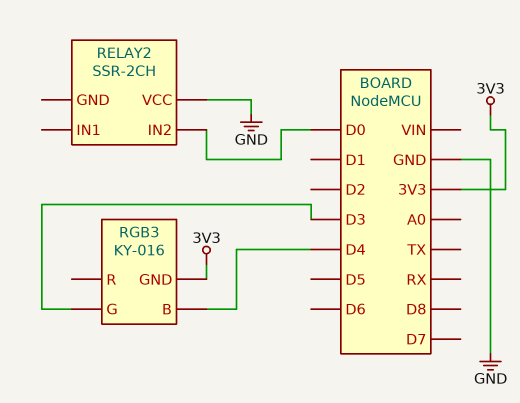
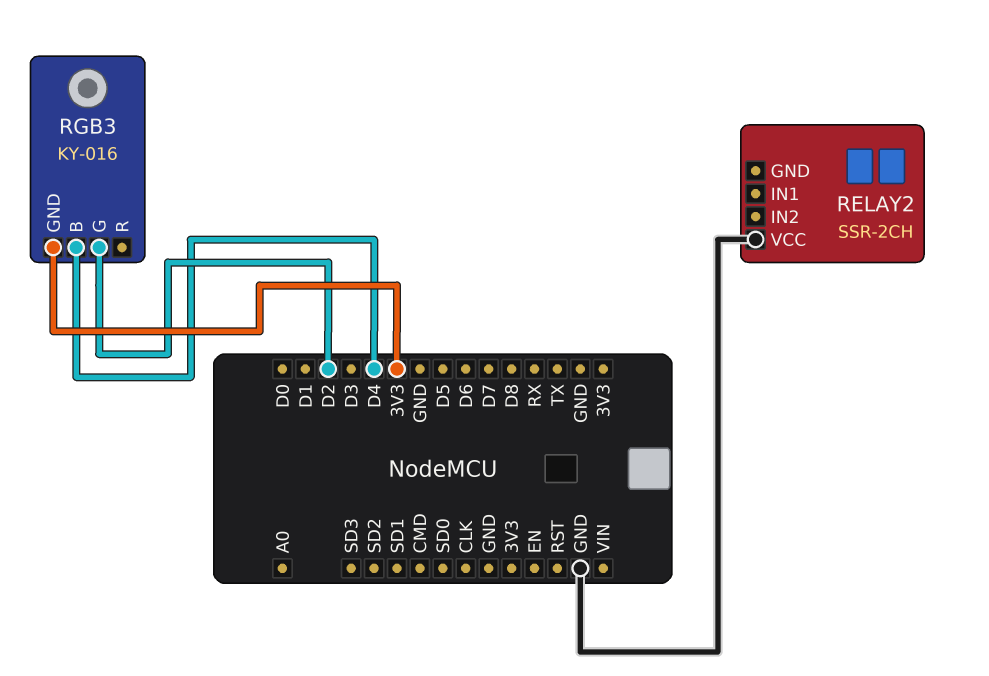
RELAY2 pin IN2: D0 -> none
RGB3 pin G: D3 -> D2

